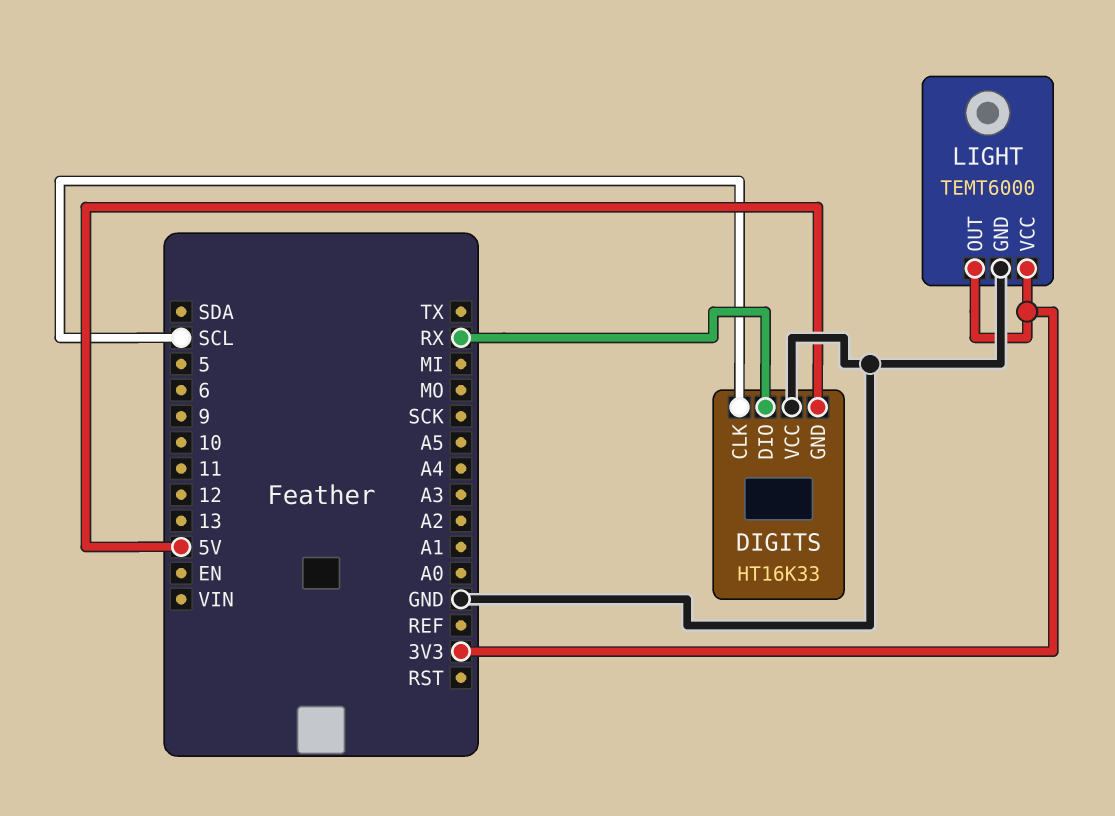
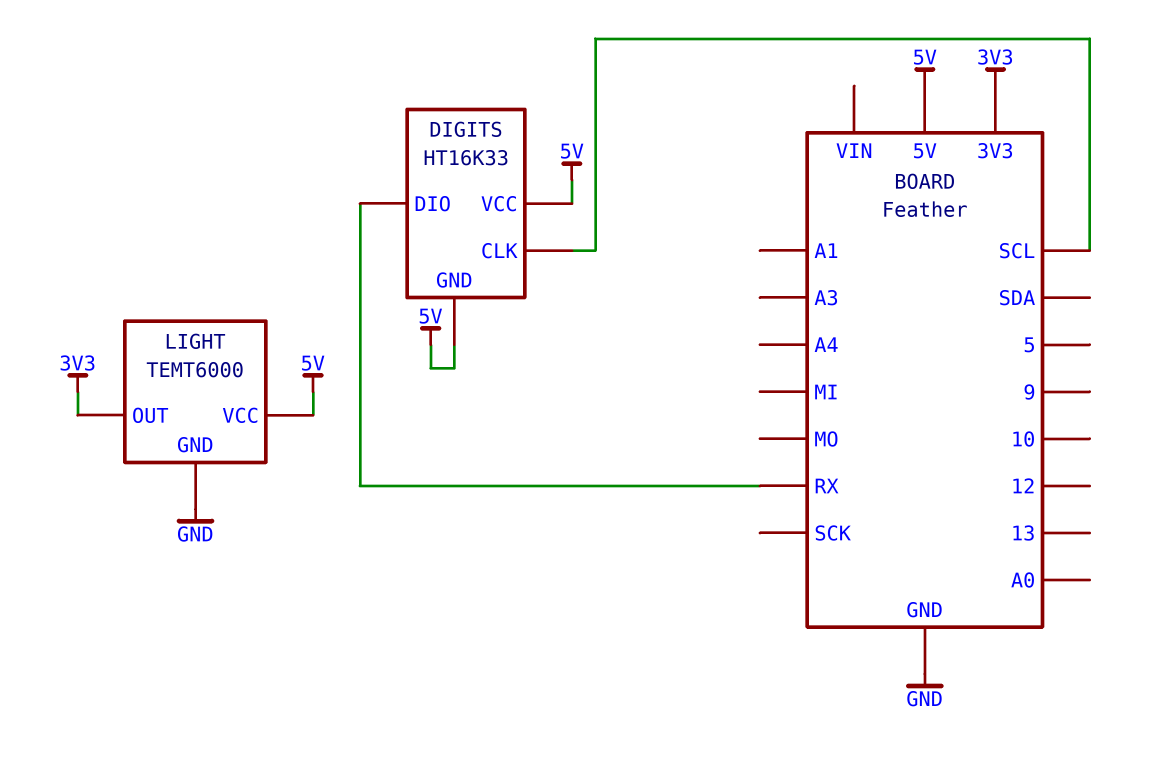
DIGITS pin VCC: GND -> 5V
LIGHT pin VCC: 3V3 -> 5V

